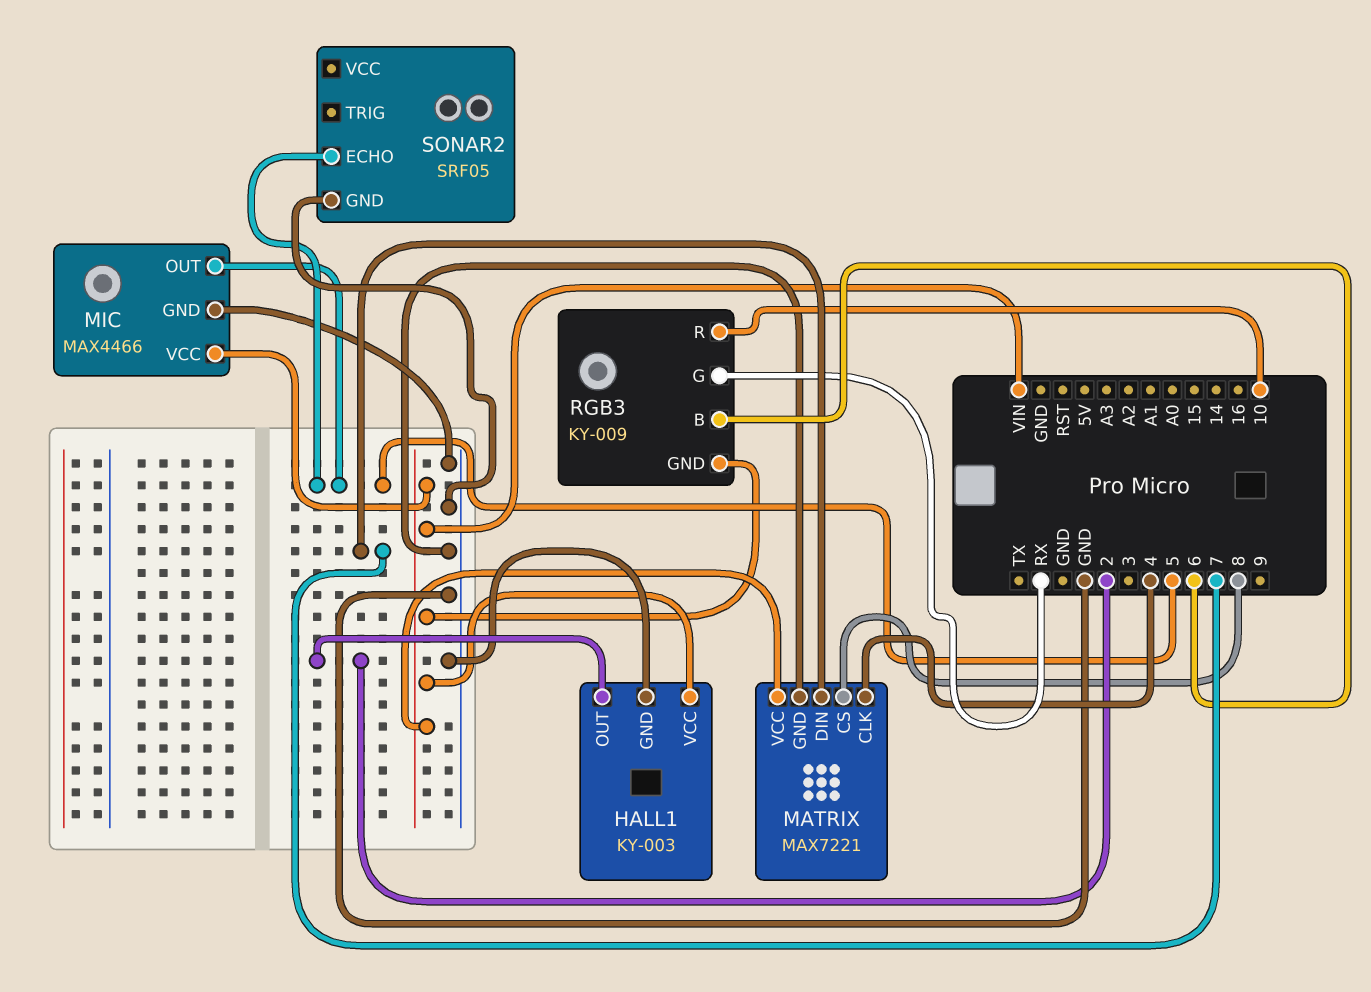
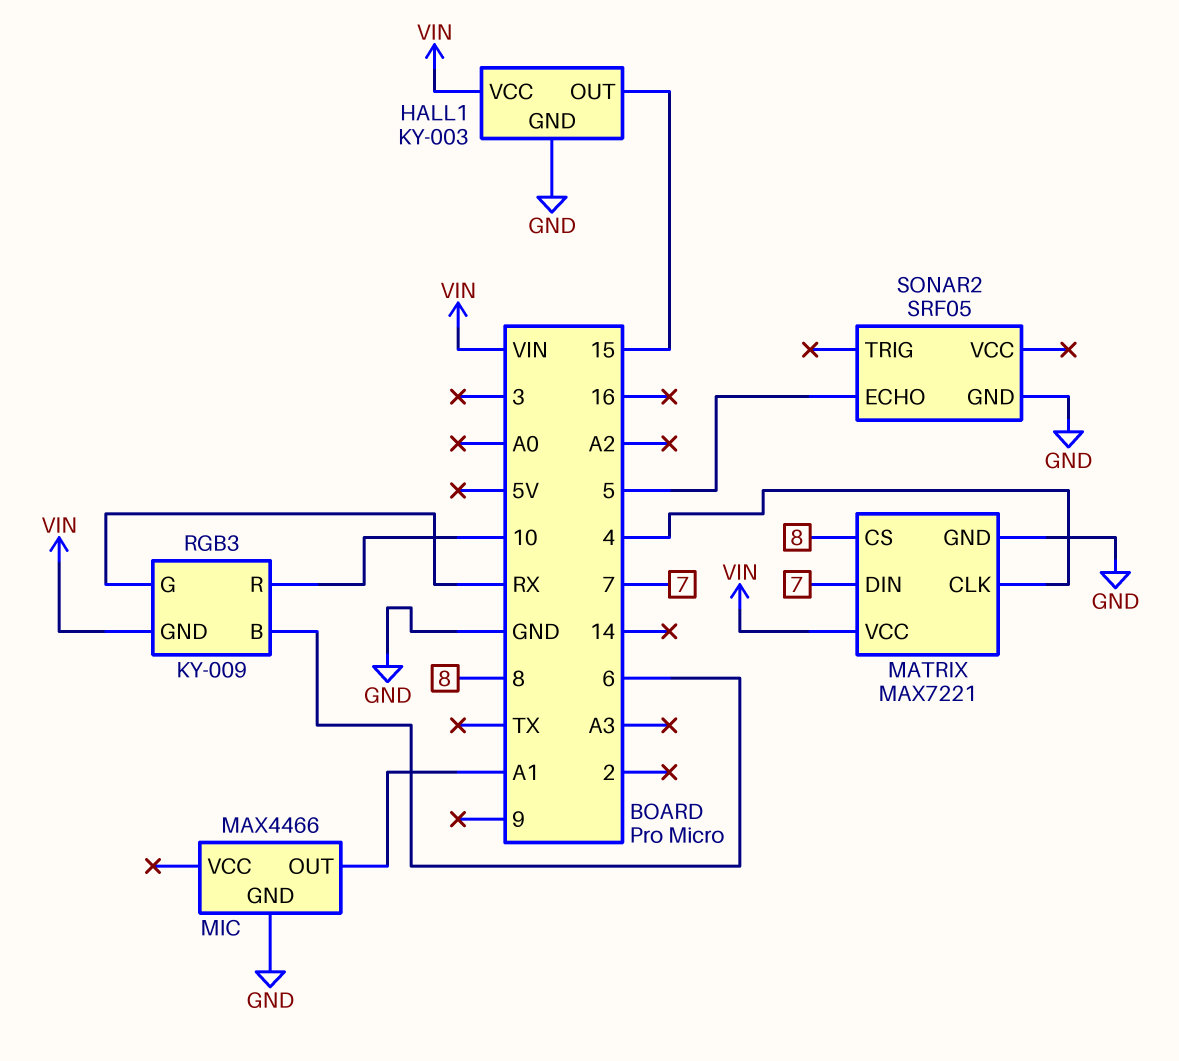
HALL1 pin OUT: 2 -> 15
MIC pin OUT: 5 -> A1
MIC pin VCC: VIN -> none

